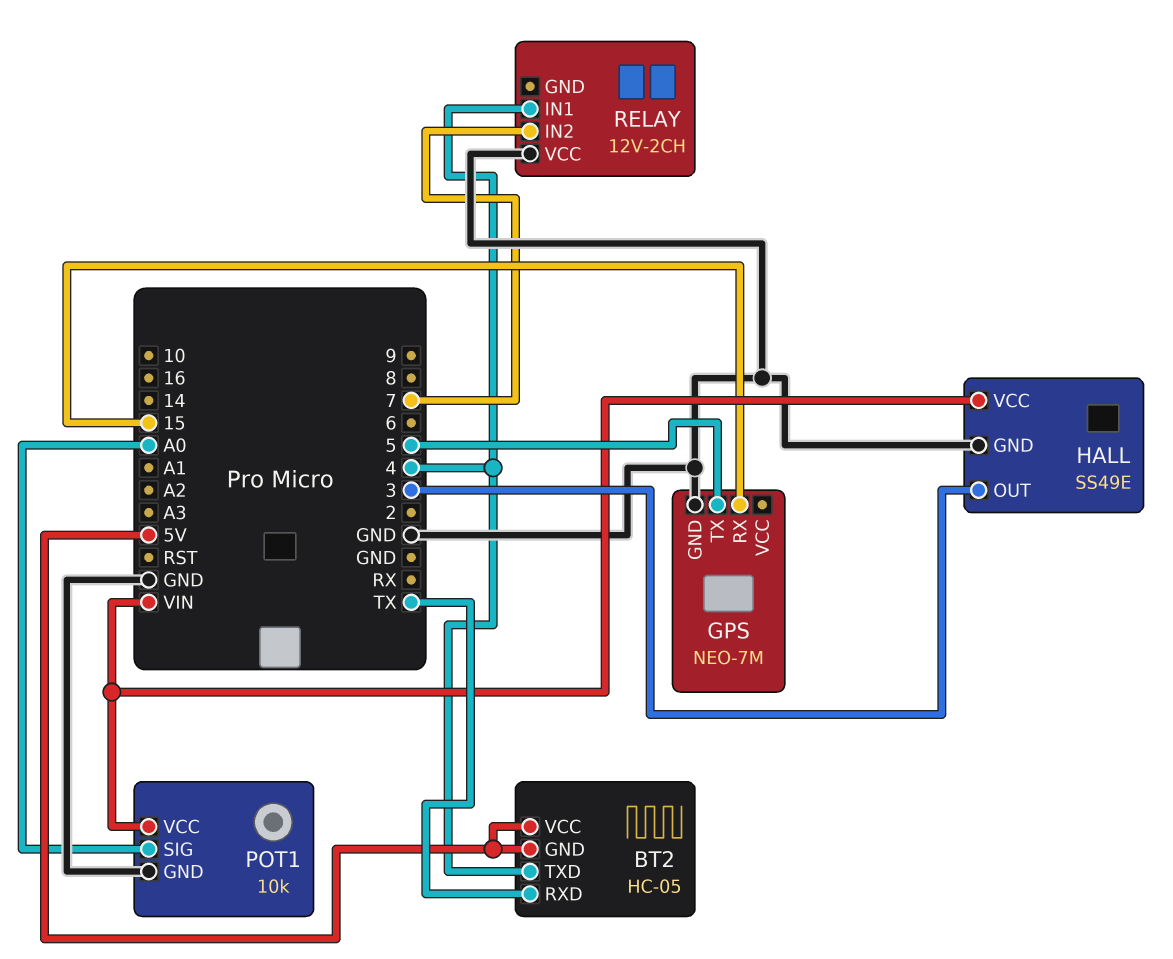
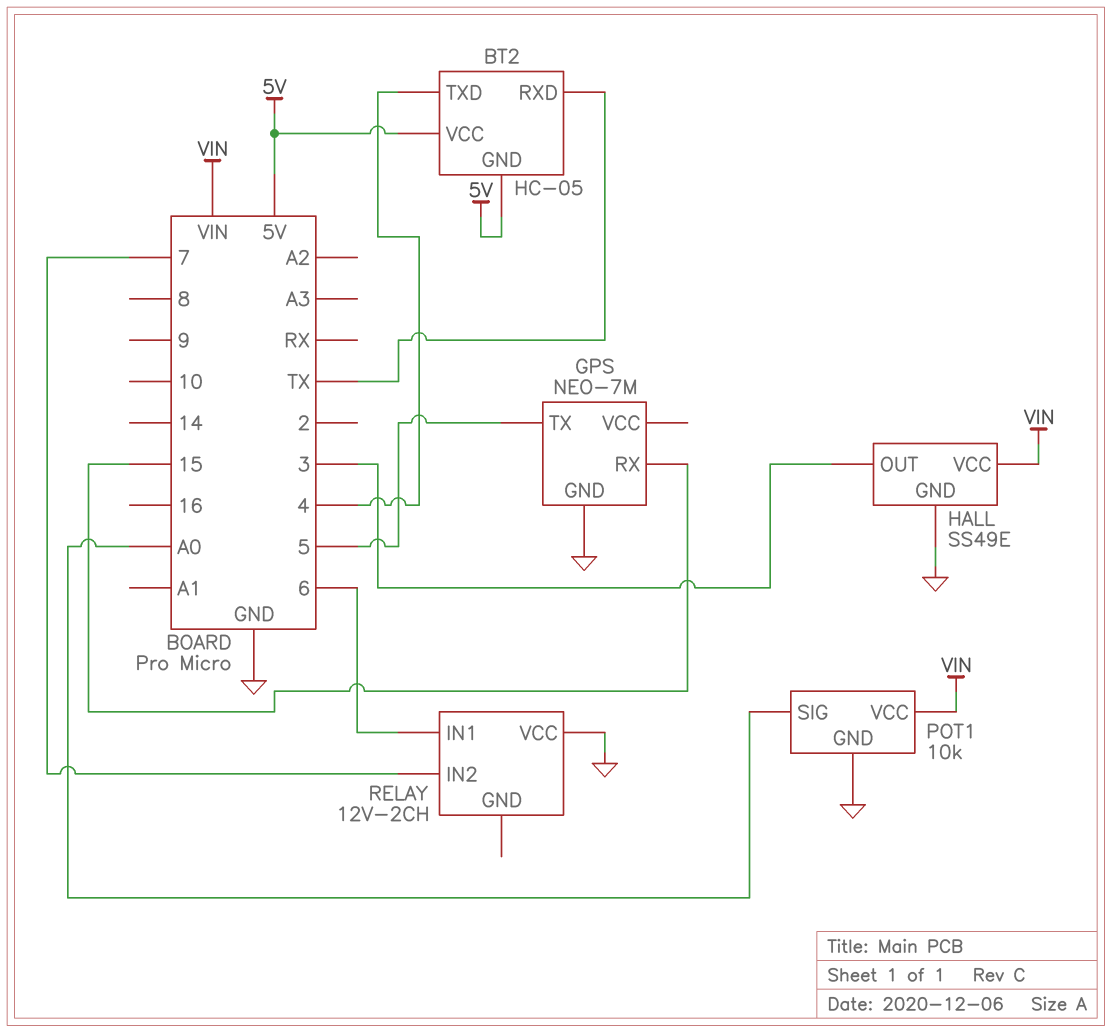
RELAY pin IN1: 4 -> 6

